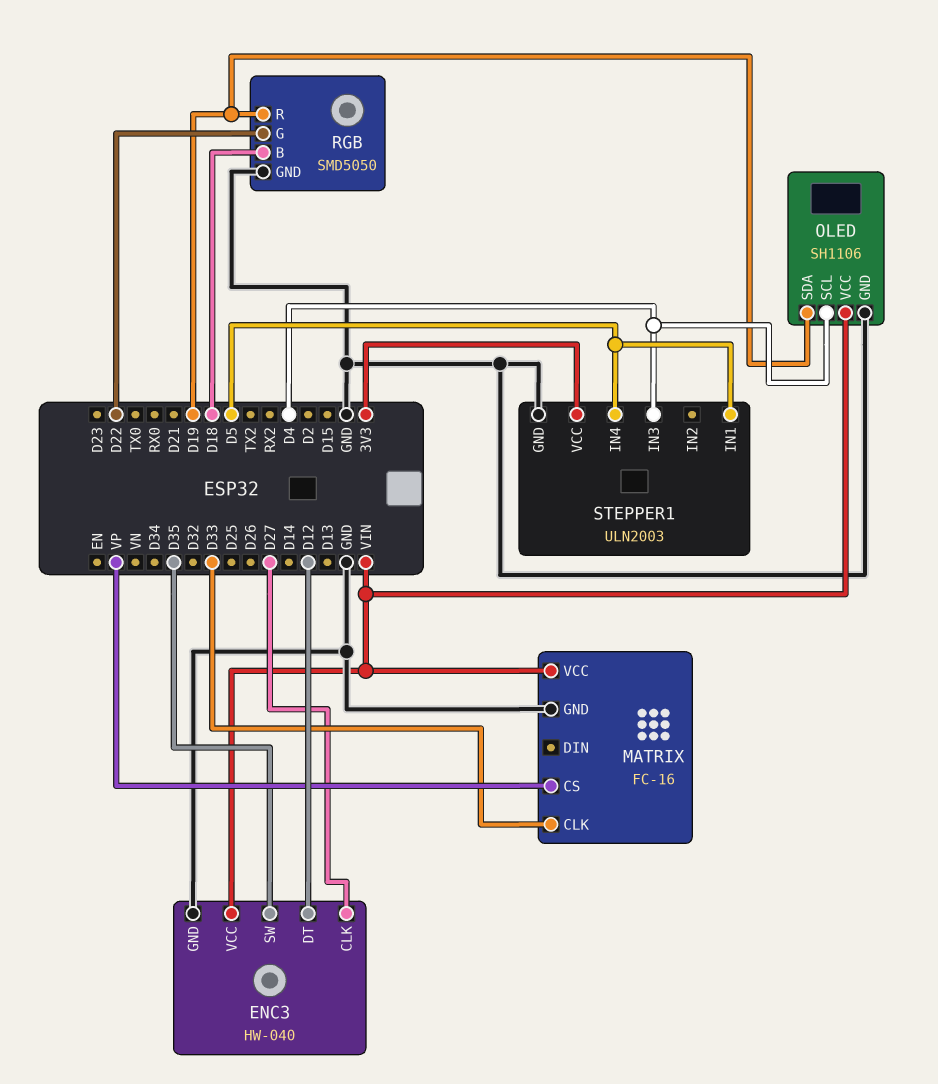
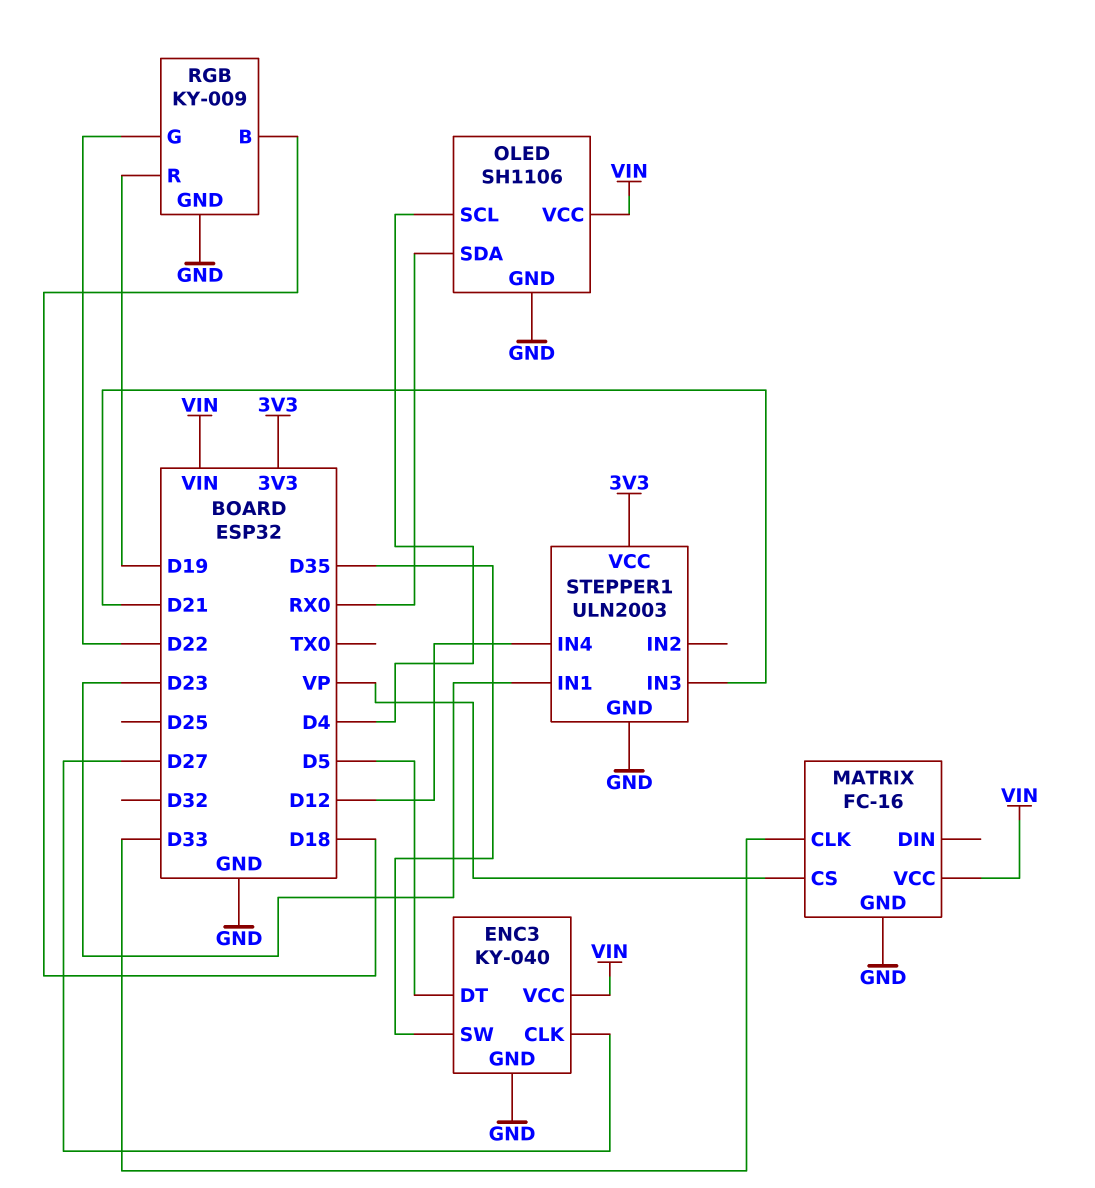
ENC3: HW-040 -> KY-040
ENC3 pin DT: D12 -> D5
OLED pin SDA: D19 -> RX0
RGB: SMD5050 -> KY-009
STEPPER1 pin IN1: D5 -> D23
STEPPER1 pin IN3: D4 -> D21
STEPPER1 pin IN4: D5 -> D12

